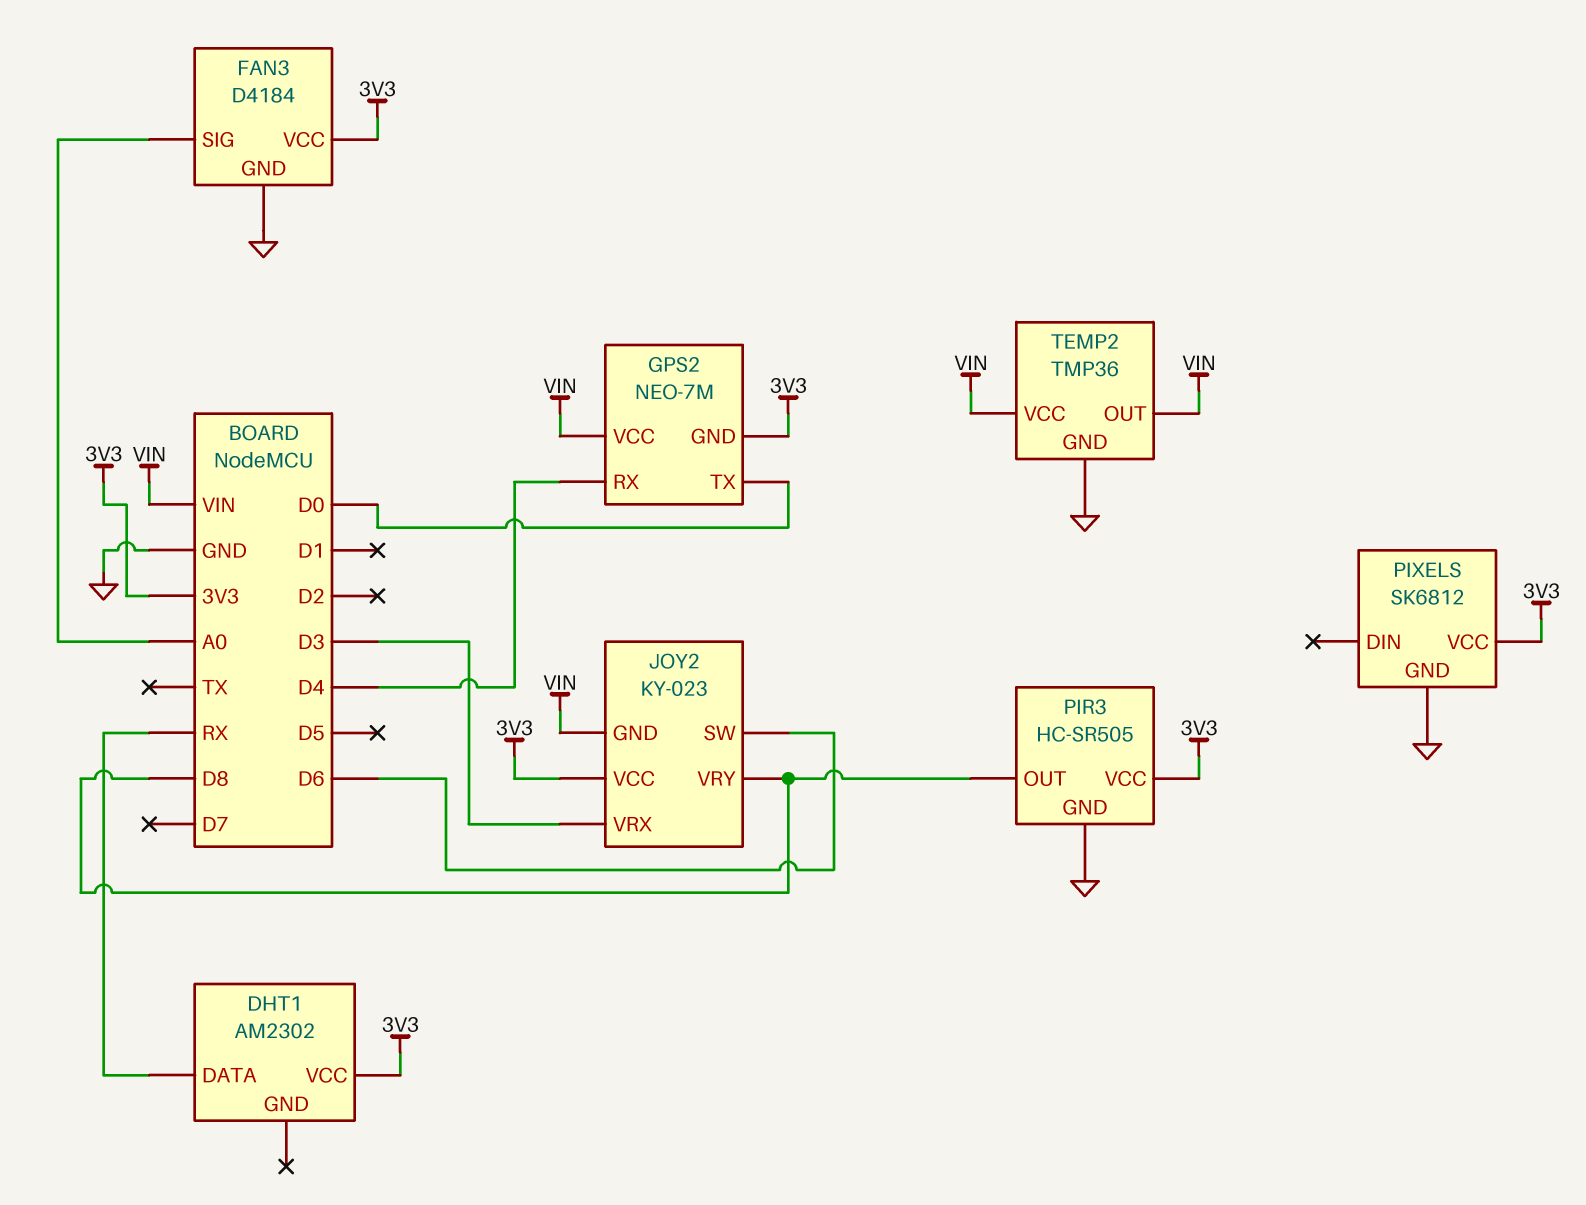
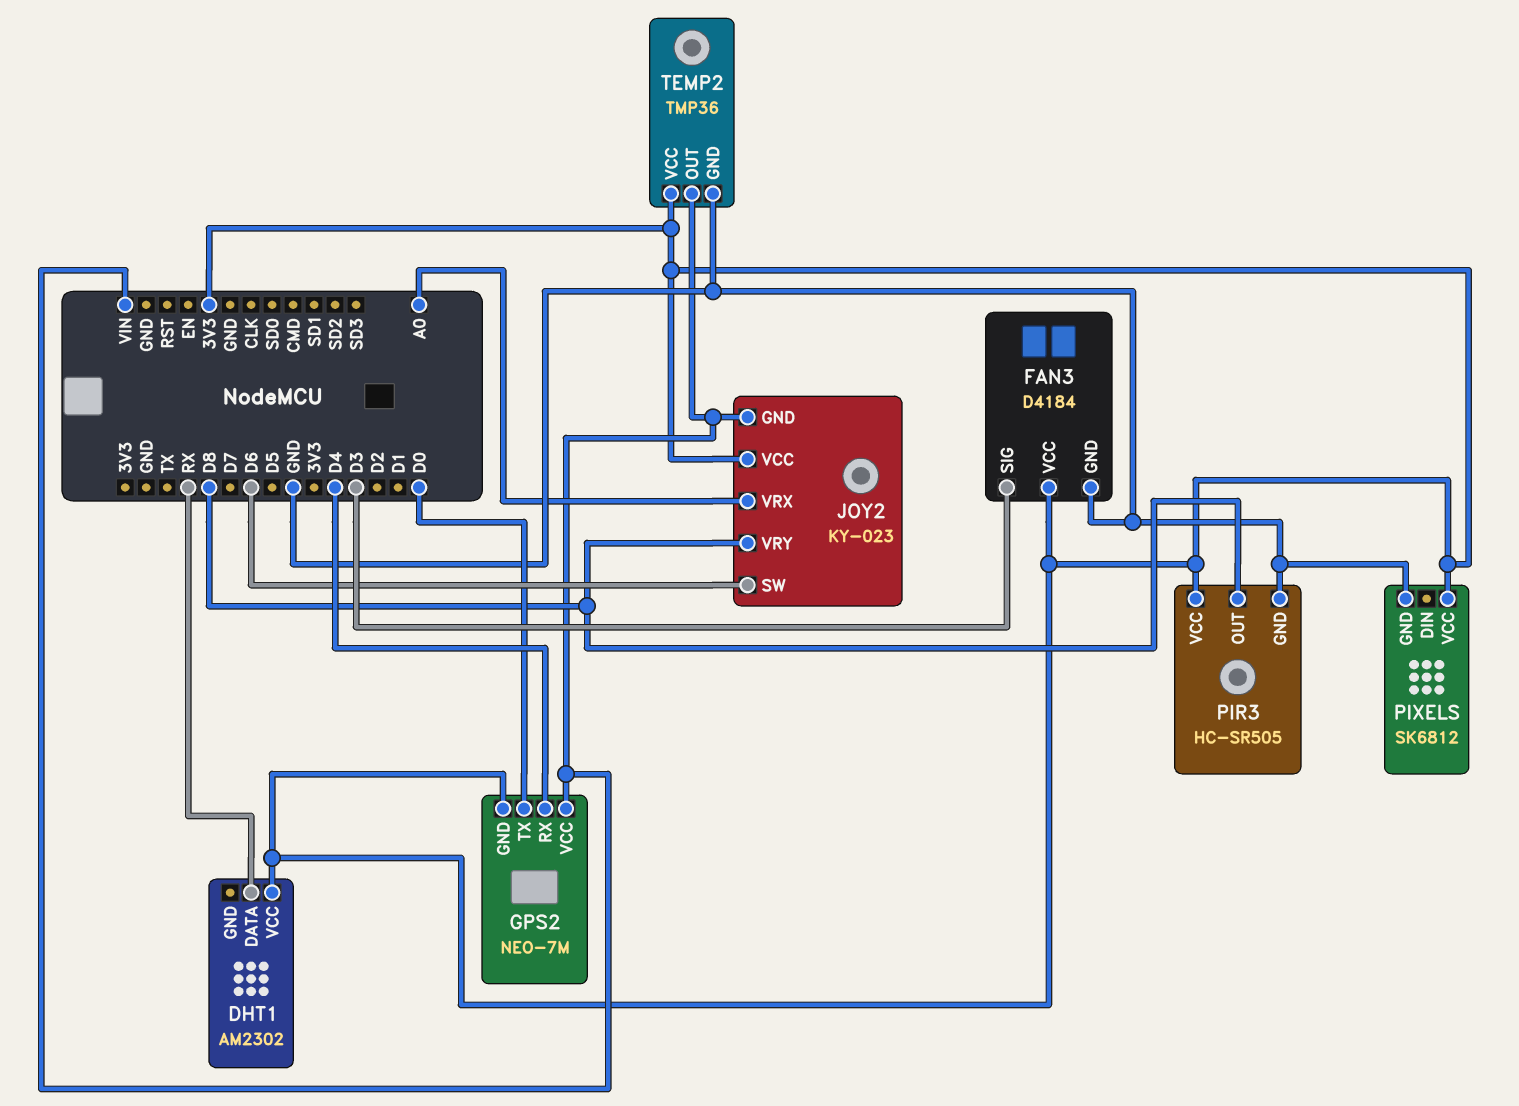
FAN3 pin SIG: A0 -> D3
JOY2 pin VRX: D3 -> A0
TEMP2 pin VCC: VIN -> 3V3

